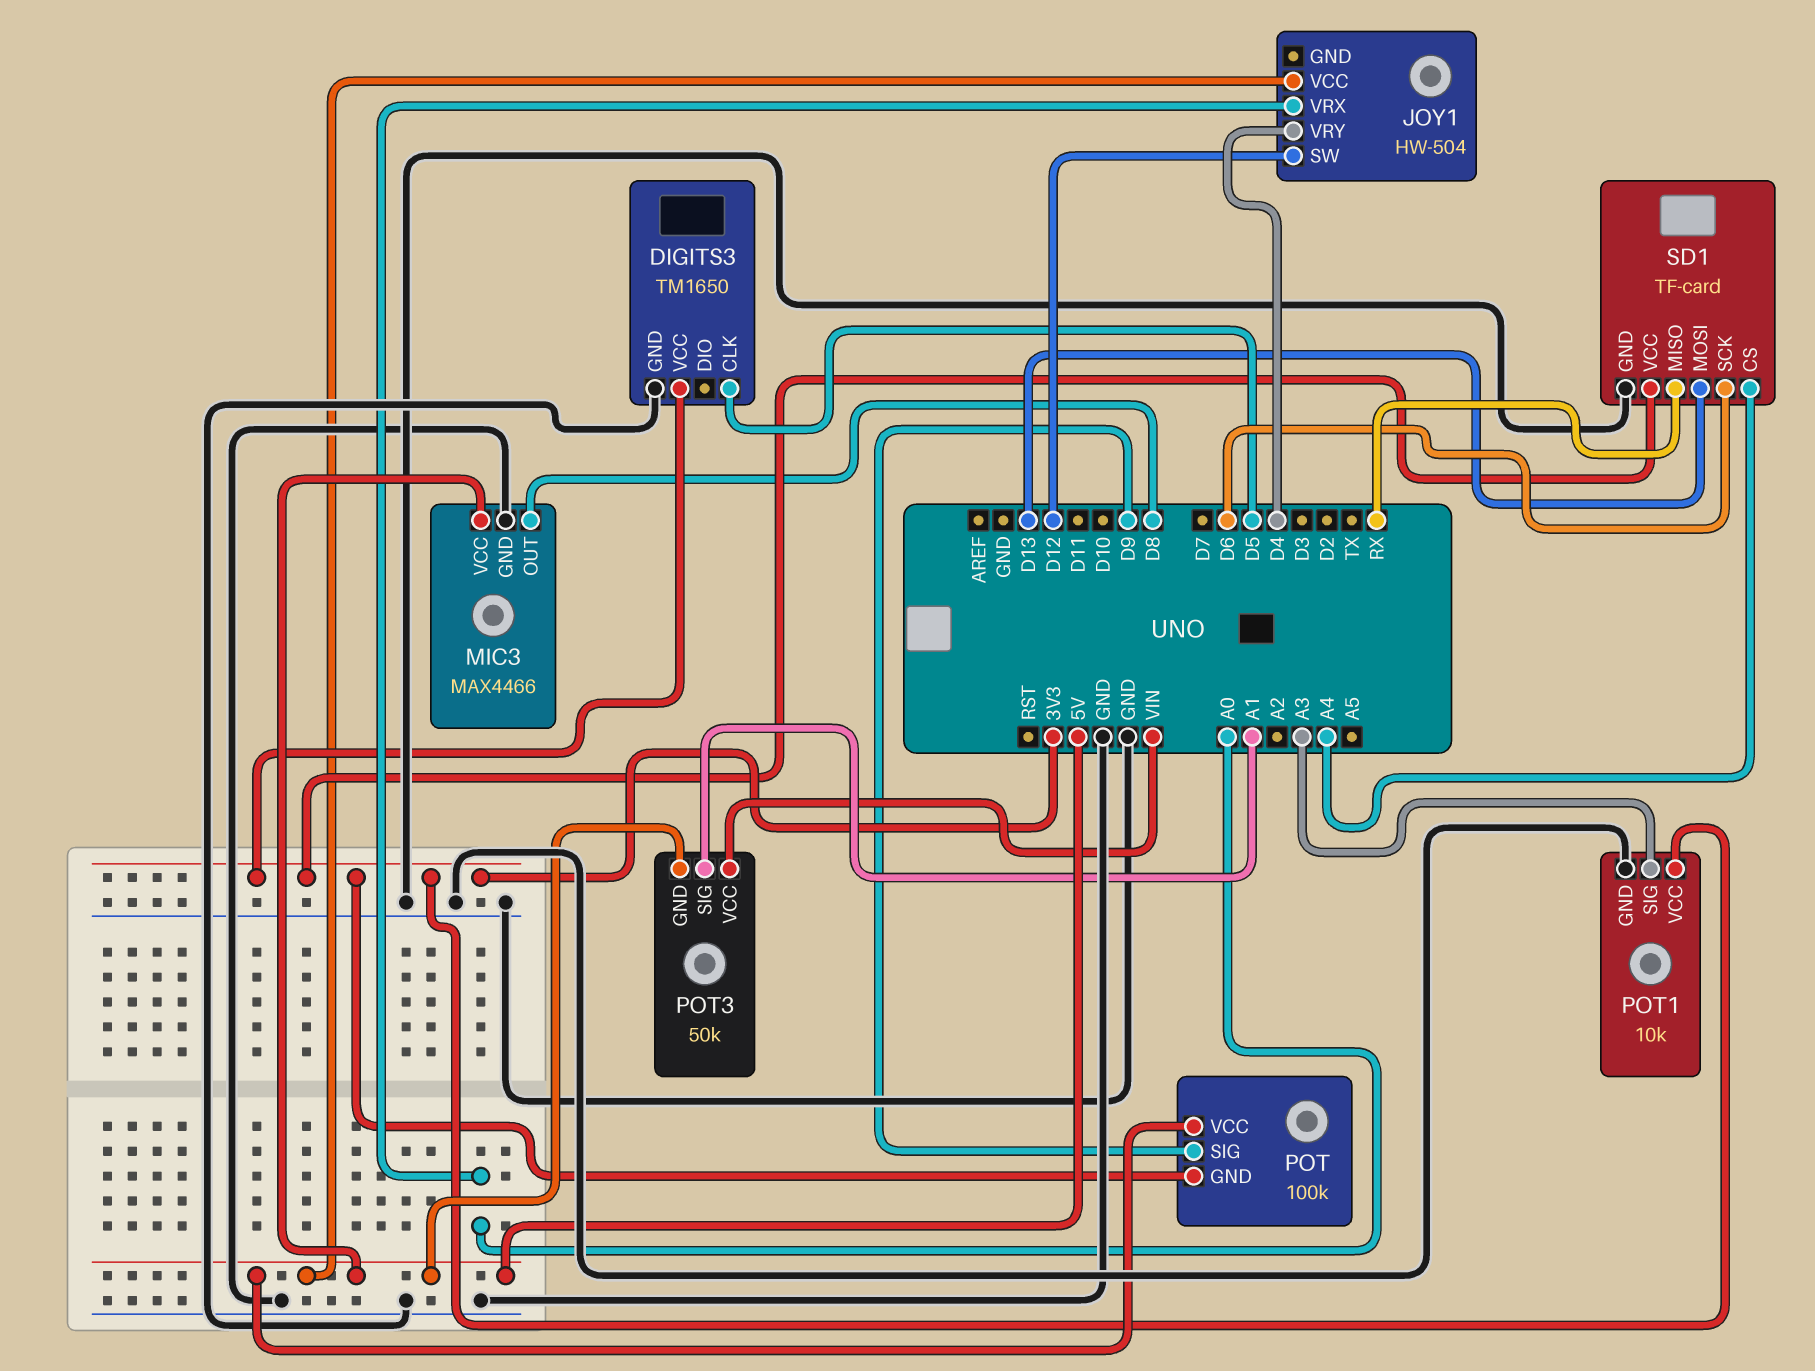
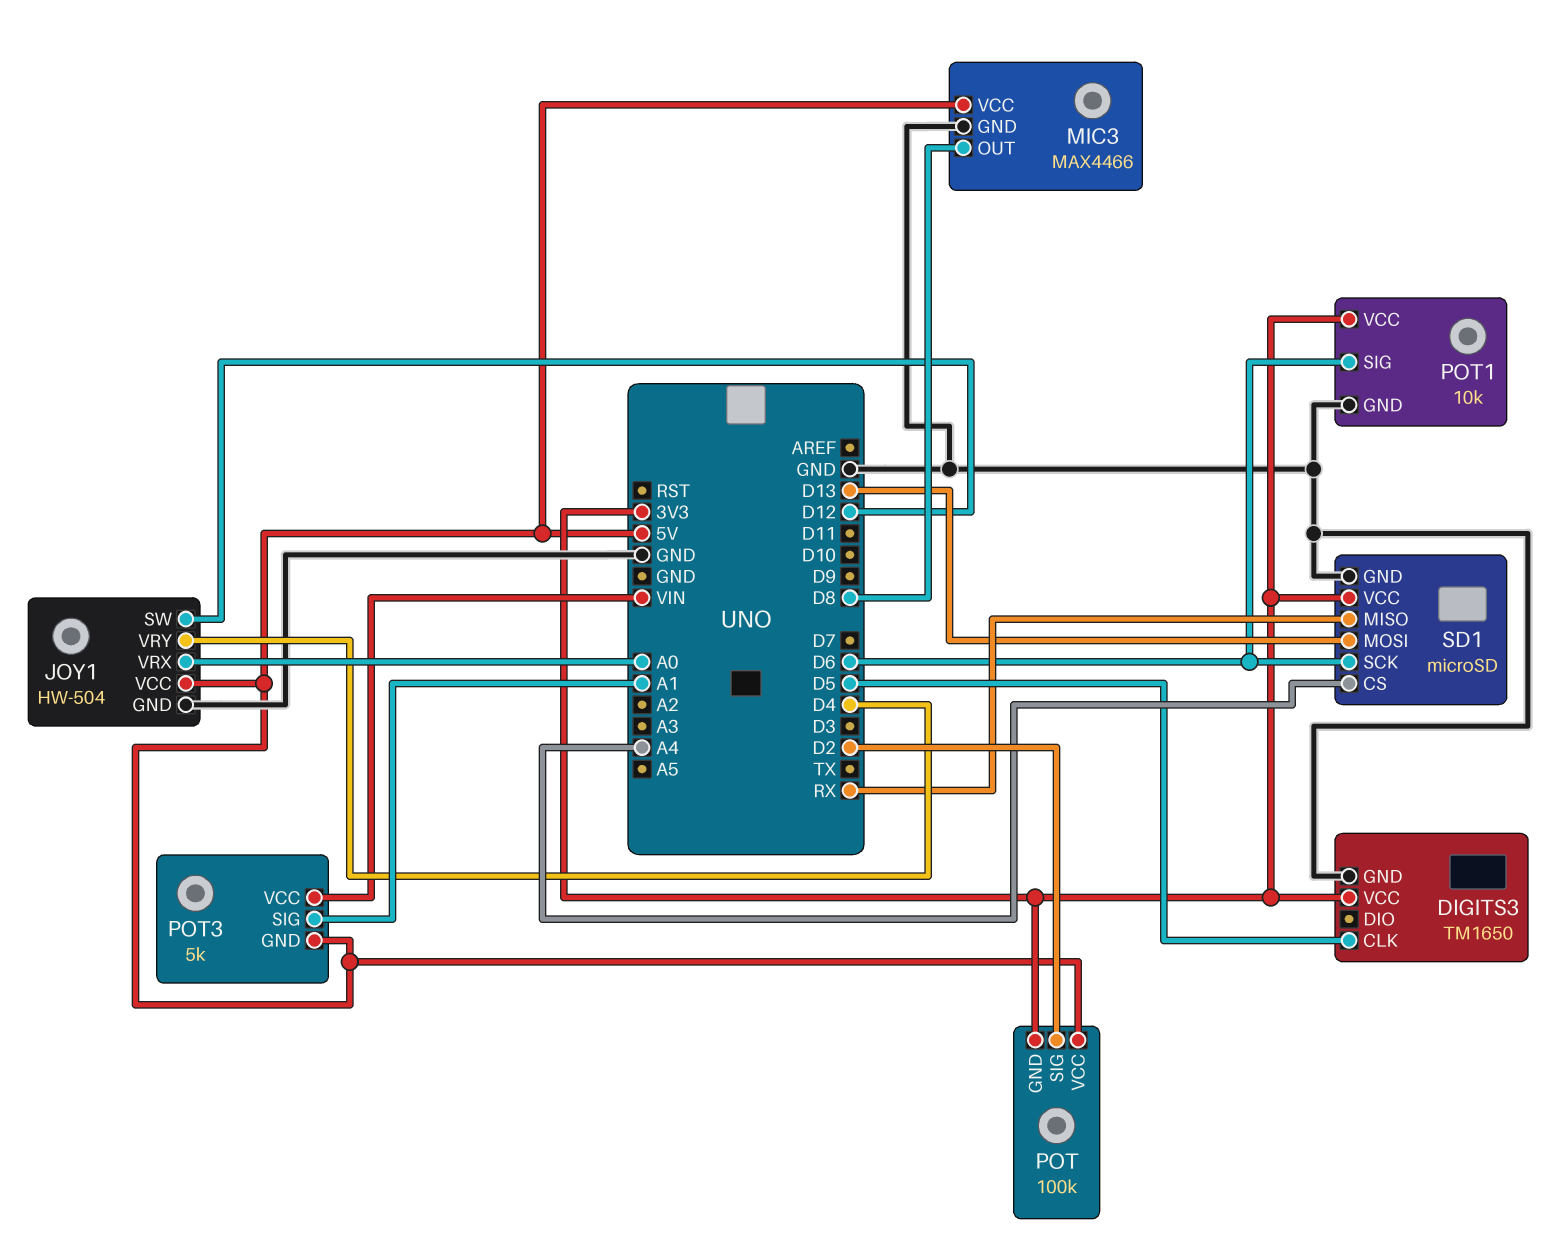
JOY1 pin GND: none -> GND
POT pin SIG: D9 -> D2
POT1 pin SIG: A3 -> D6
POT3: 50k -> 5k
SD1: TF-card -> microSD

